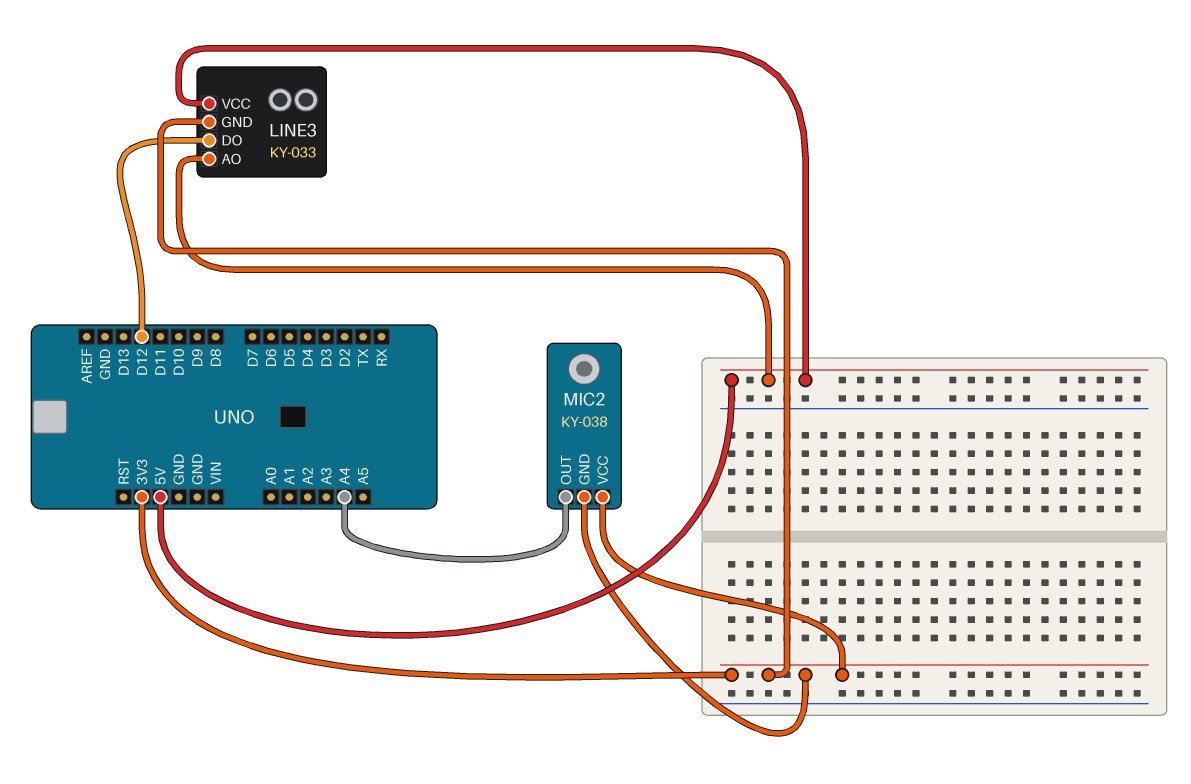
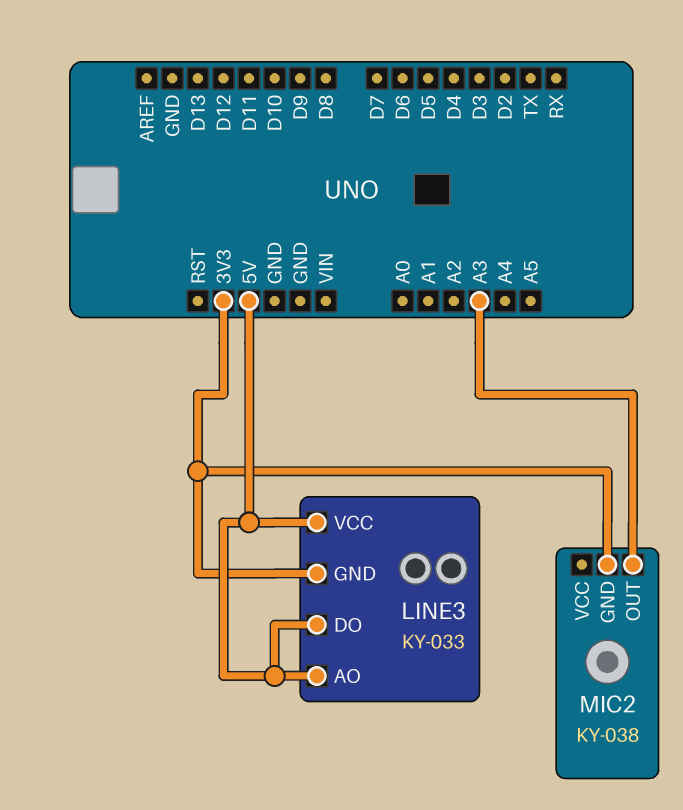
LINE3 pin DO: D12 -> 5V
MIC2 pin OUT: A4 -> A3
MIC2 pin VCC: 3V3 -> none

